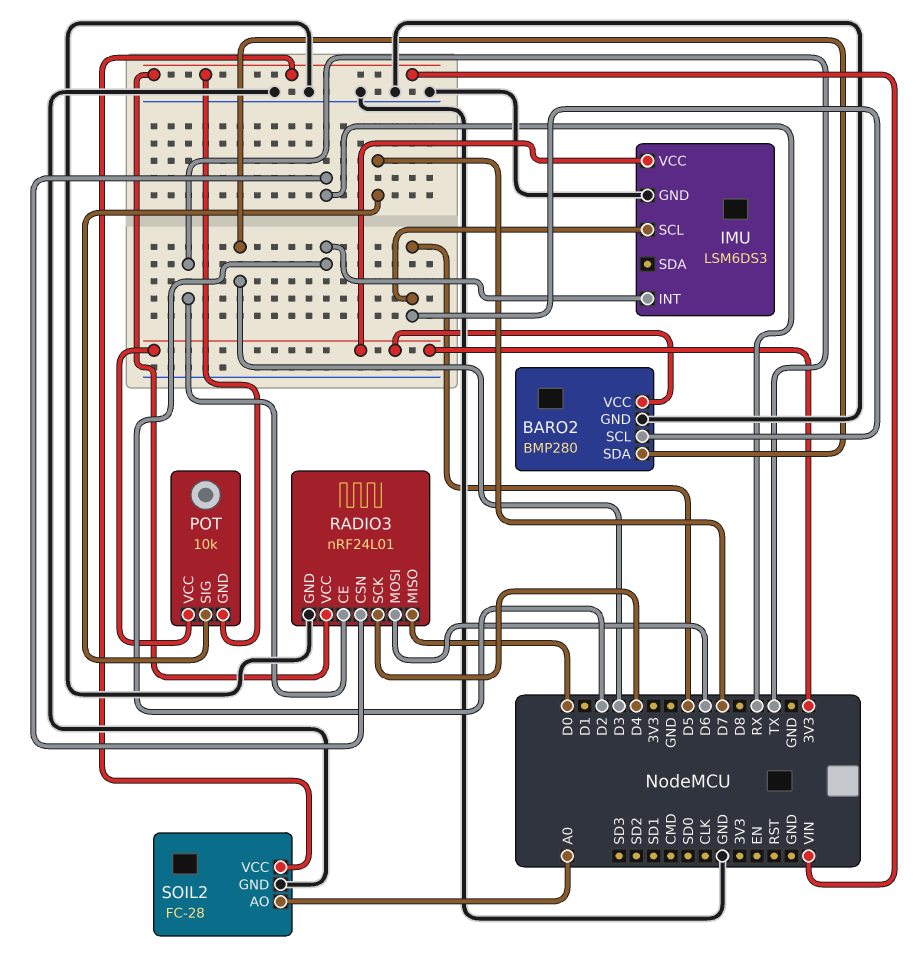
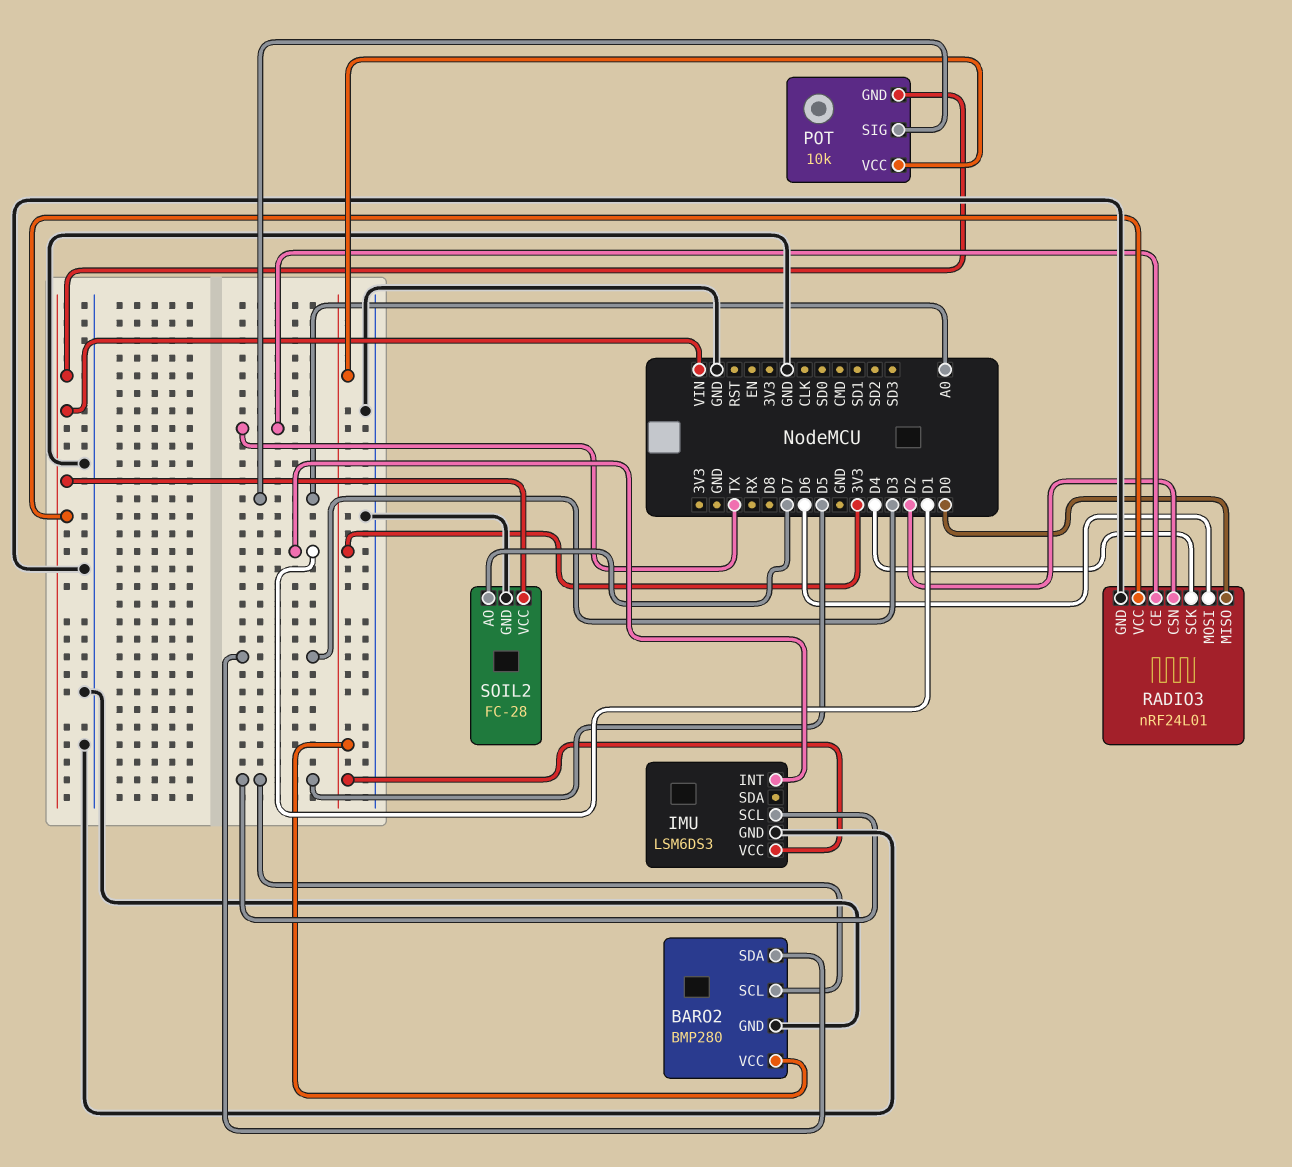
IMU pin INT: D2 -> D1
POT pin SIG: D7 -> A0
RADIO3 pin CSN: RX -> D2
SOIL2 pin AO: A0 -> D7

